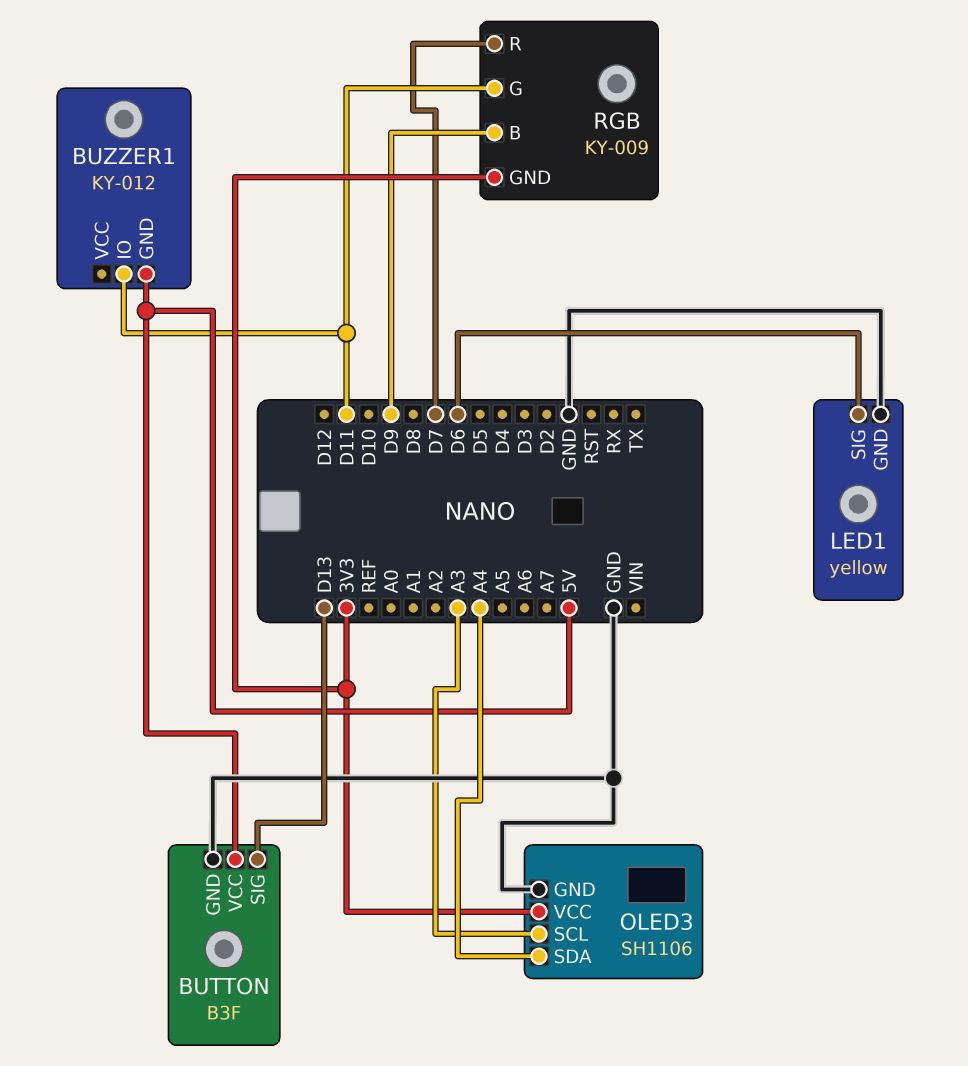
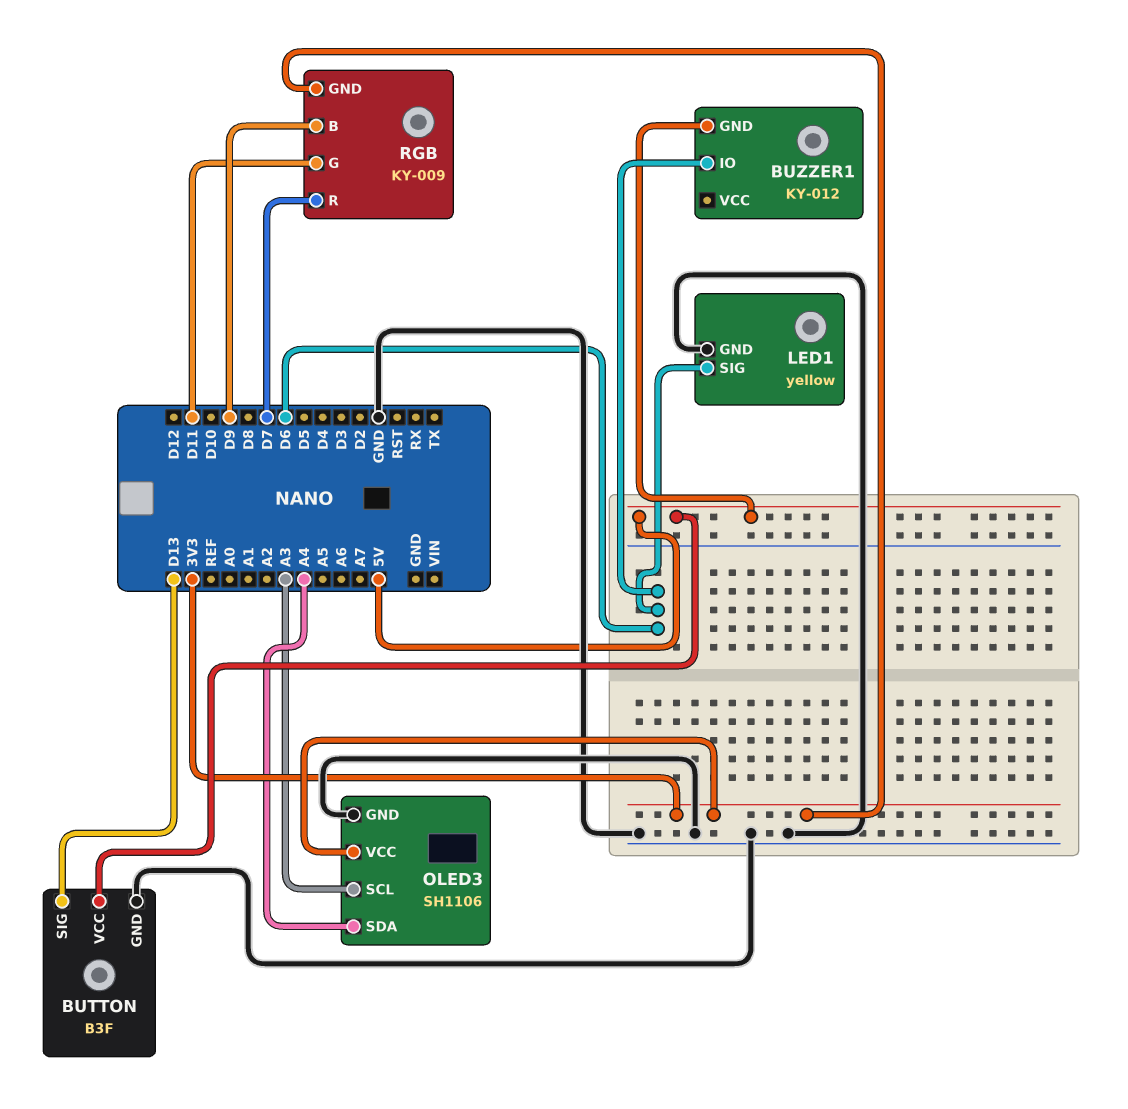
BUZZER1 pin IO: D11 -> D6

